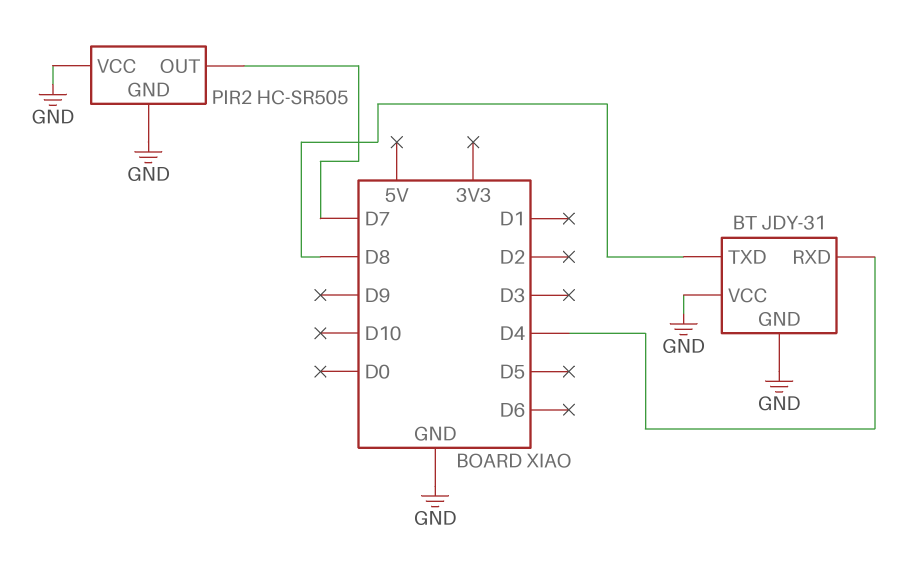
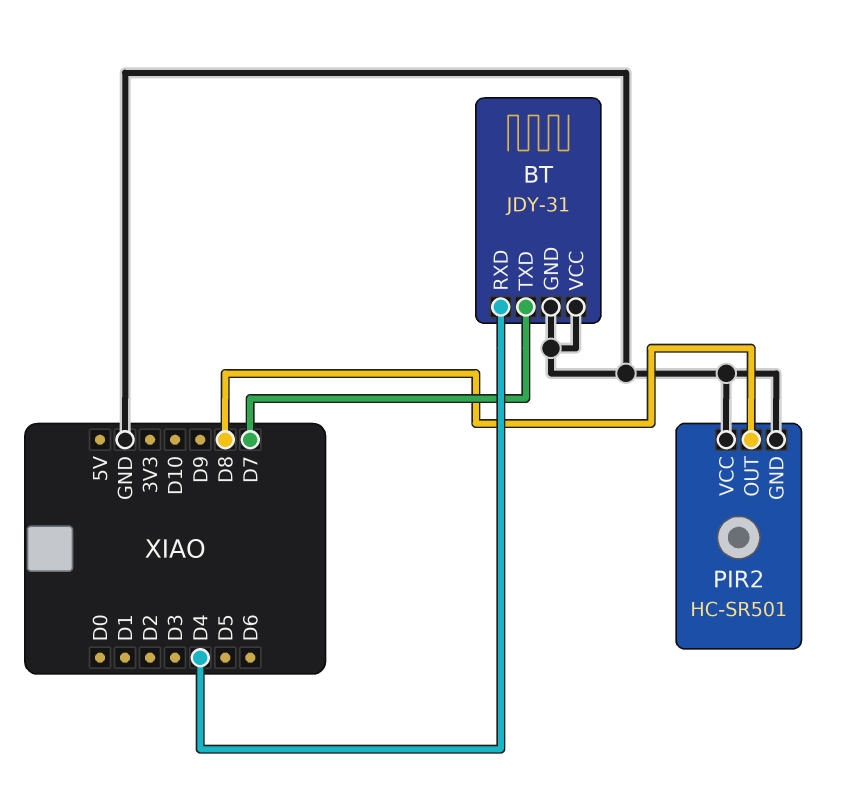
BT pin TXD: D8 -> D7
PIR2: HC-SR505 -> HC-SR501
PIR2 pin OUT: D7 -> D8

